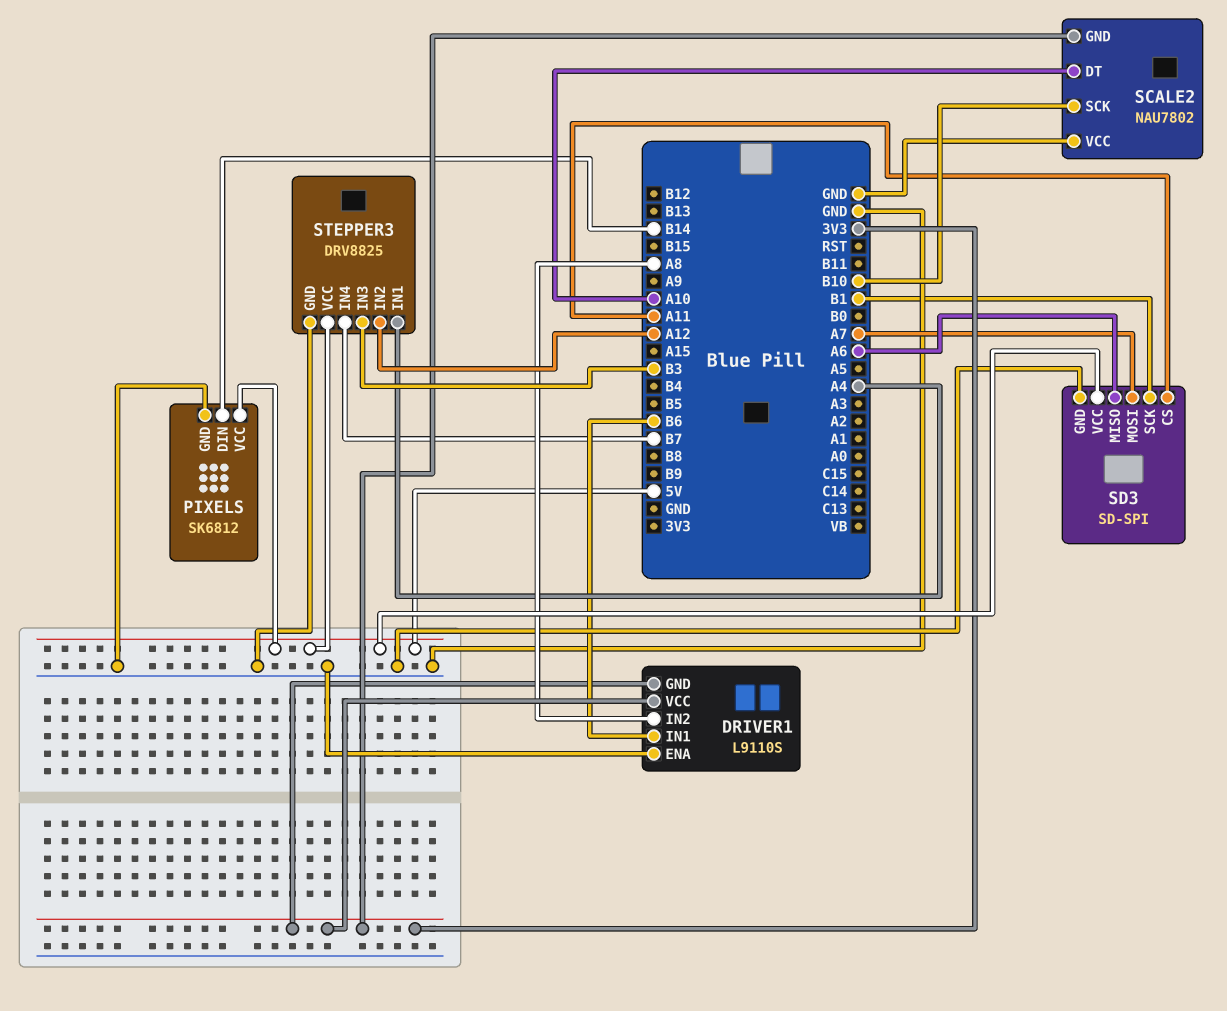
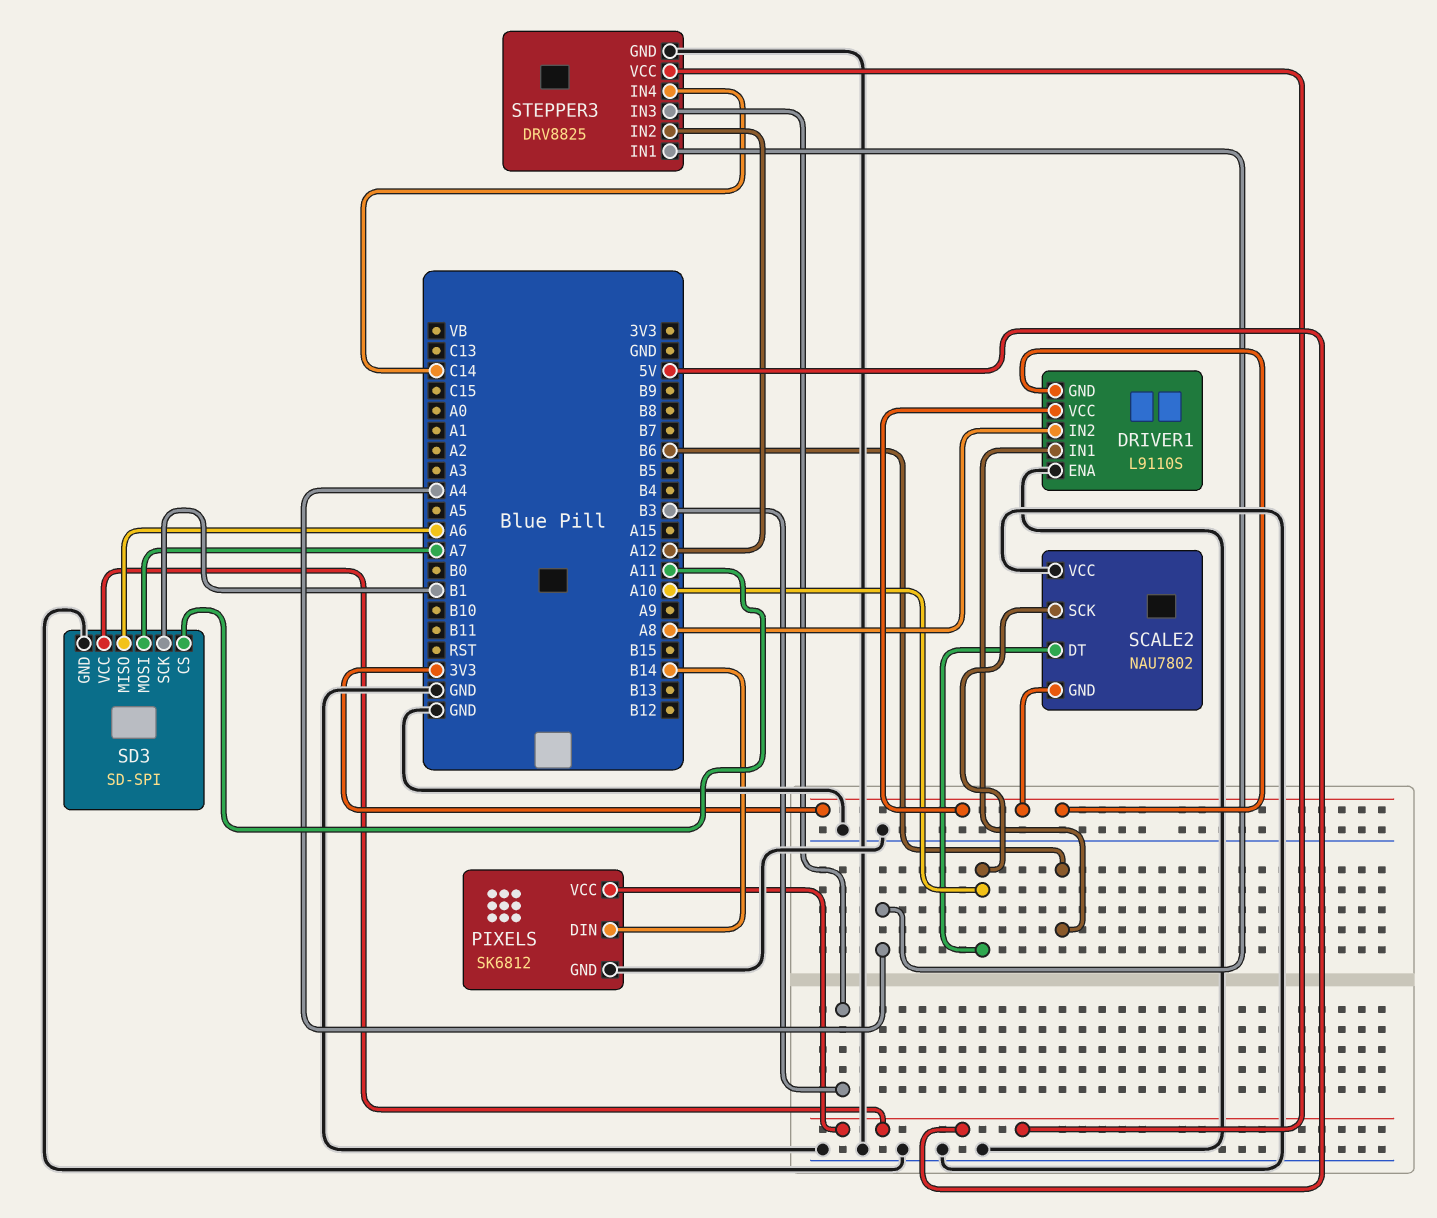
SCALE2 pin SCK: B10 -> A10
STEPPER3 pin IN4: B7 -> C14

